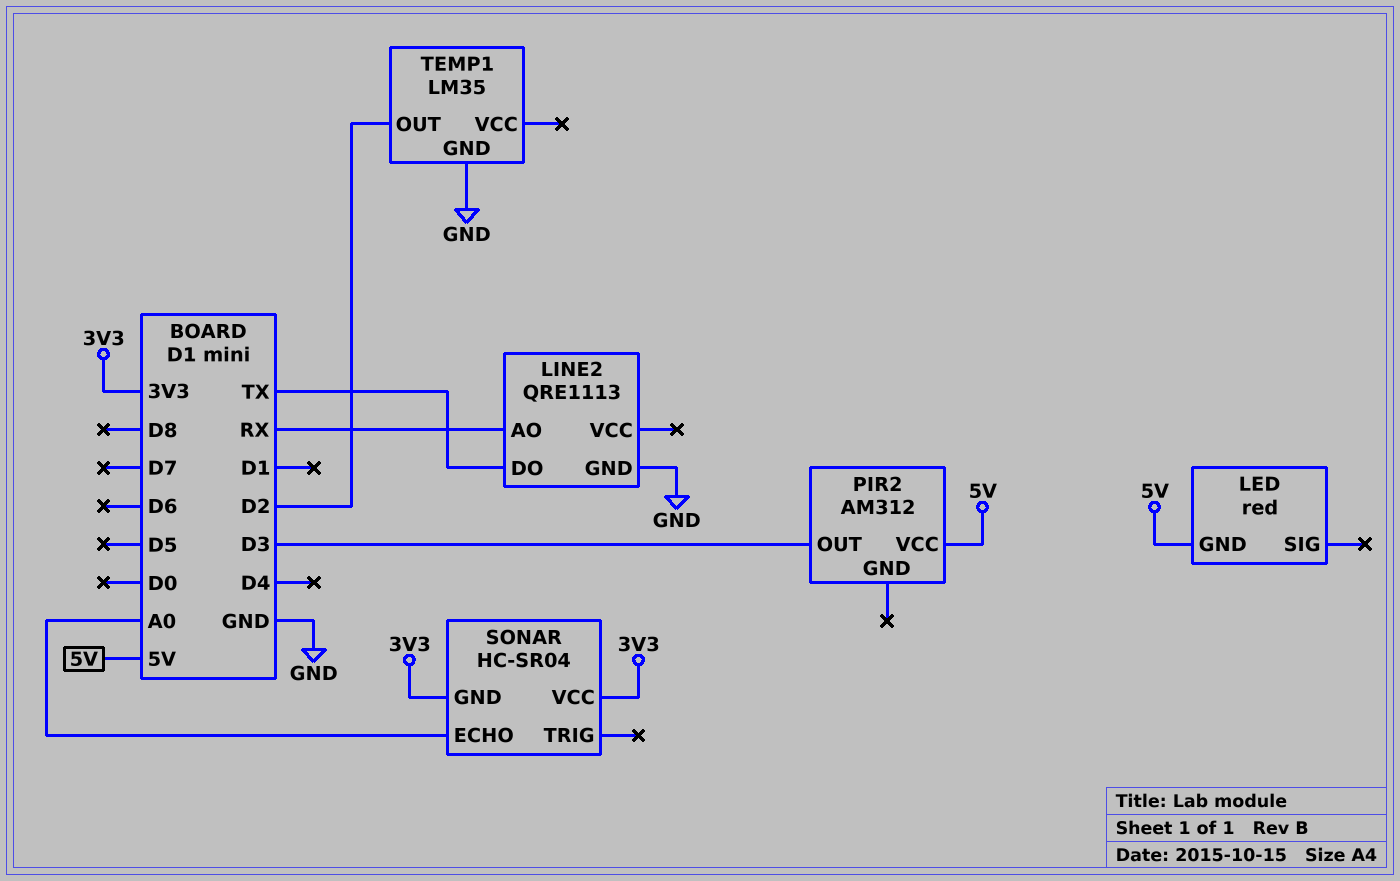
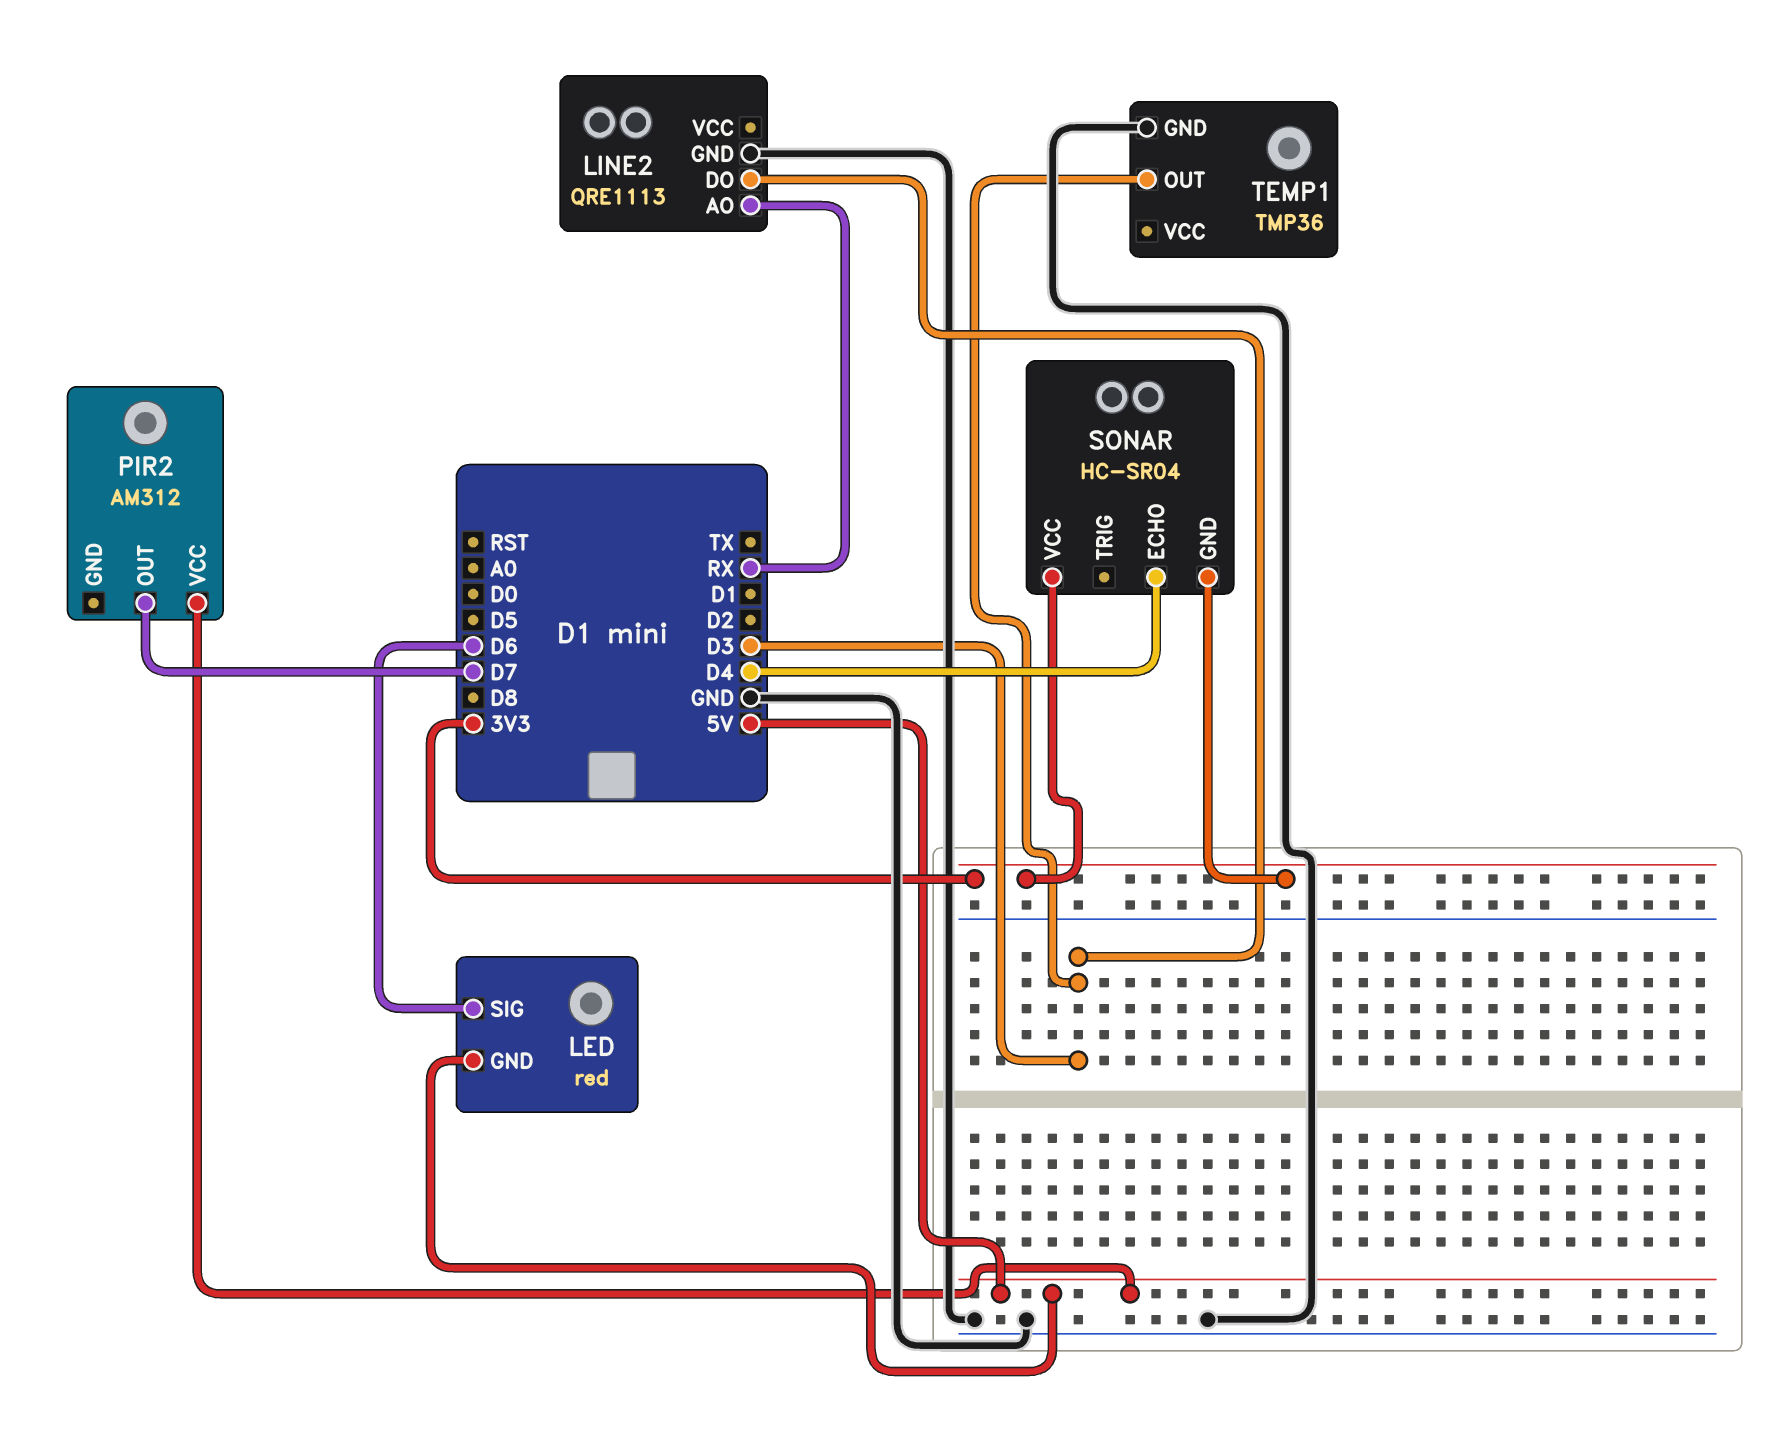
LED pin SIG: none -> D6
LINE2 pin DO: TX -> D3
PIR2 pin OUT: D3 -> D7
SONAR pin ECHO: A0 -> D4
TEMP1: LM35 -> TMP36
TEMP1 pin OUT: D2 -> D3

